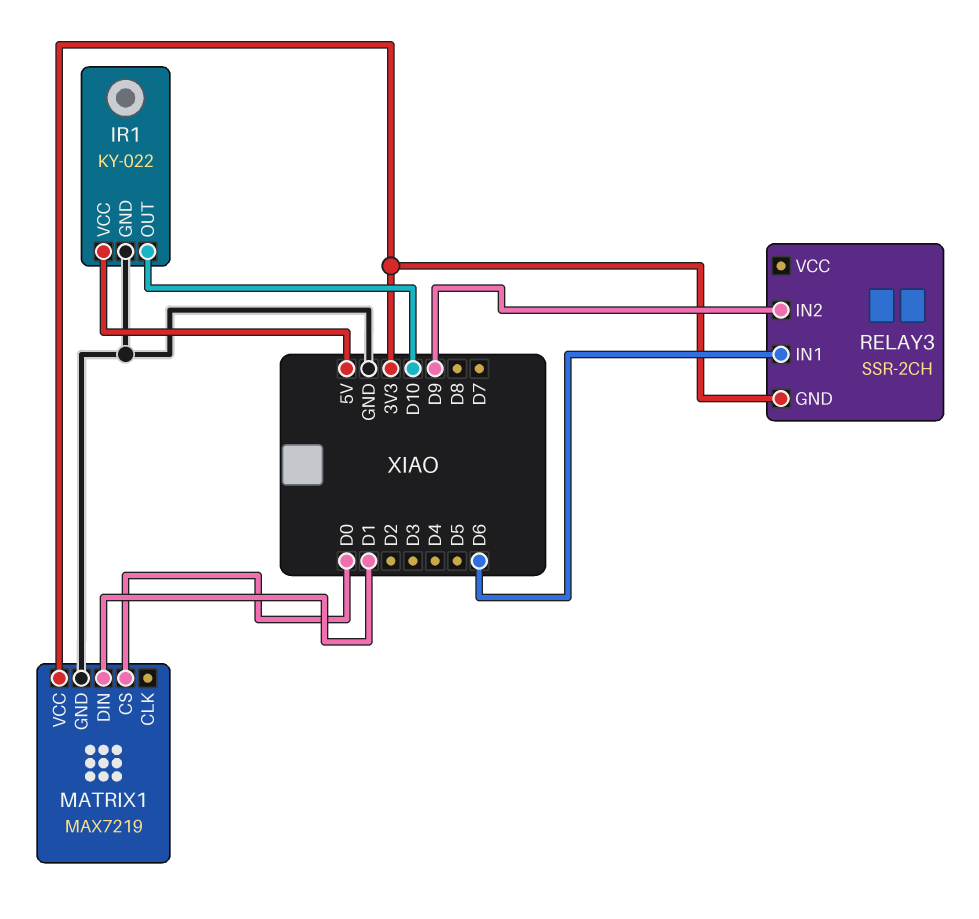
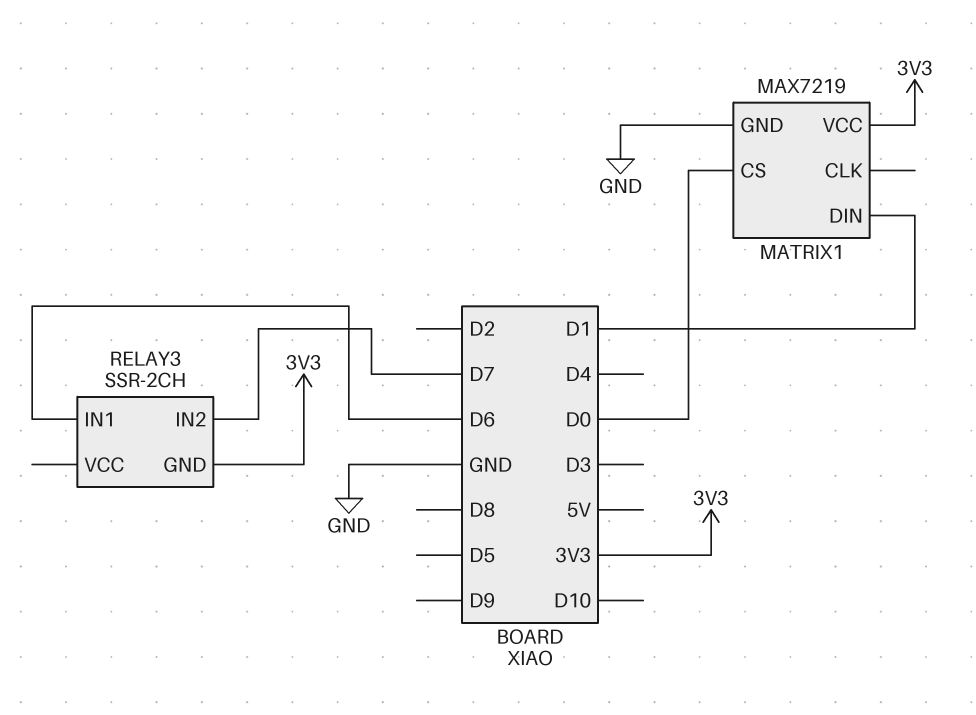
IR1: KY-022 -> none
IR1 pin GND: GND -> none
IR1 pin OUT: D10 -> none
IR1 pin VCC: 5V -> none
RELAY3 pin IN2: D9 -> D7

